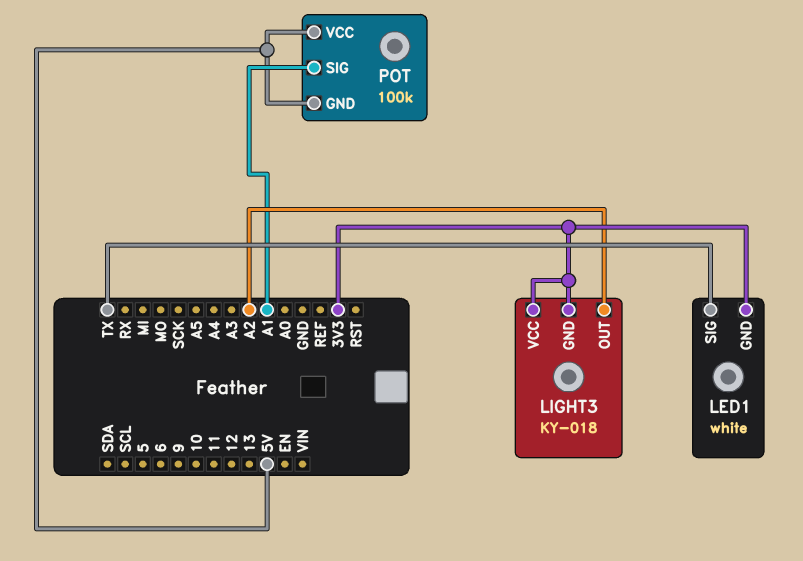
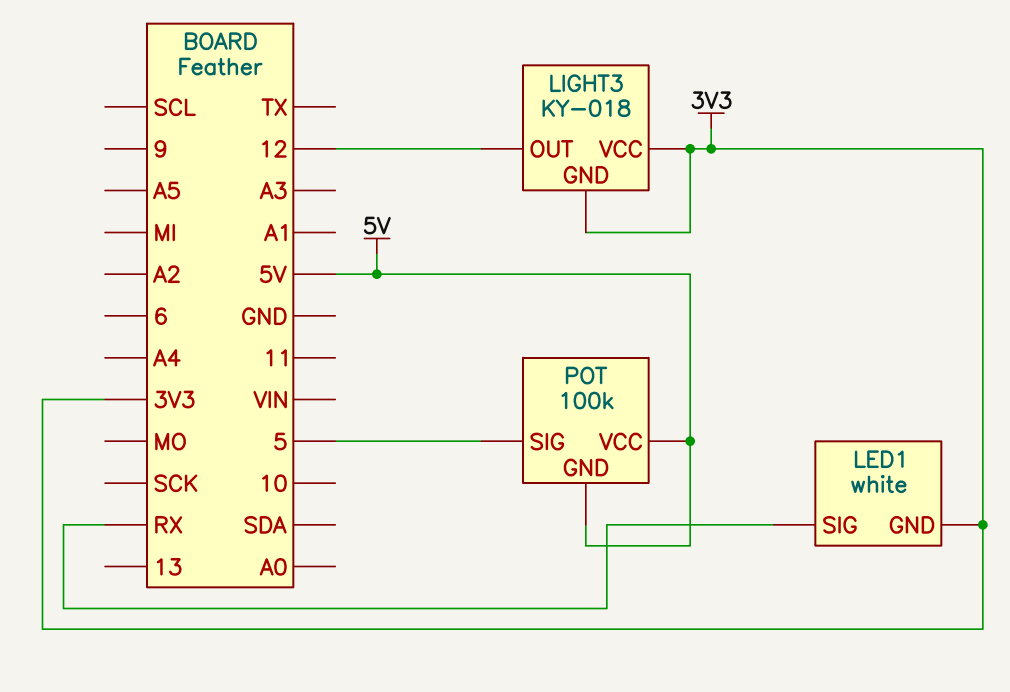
LED1 pin SIG: TX -> RX
LIGHT3 pin OUT: A2 -> 12
POT pin SIG: A1 -> 5

